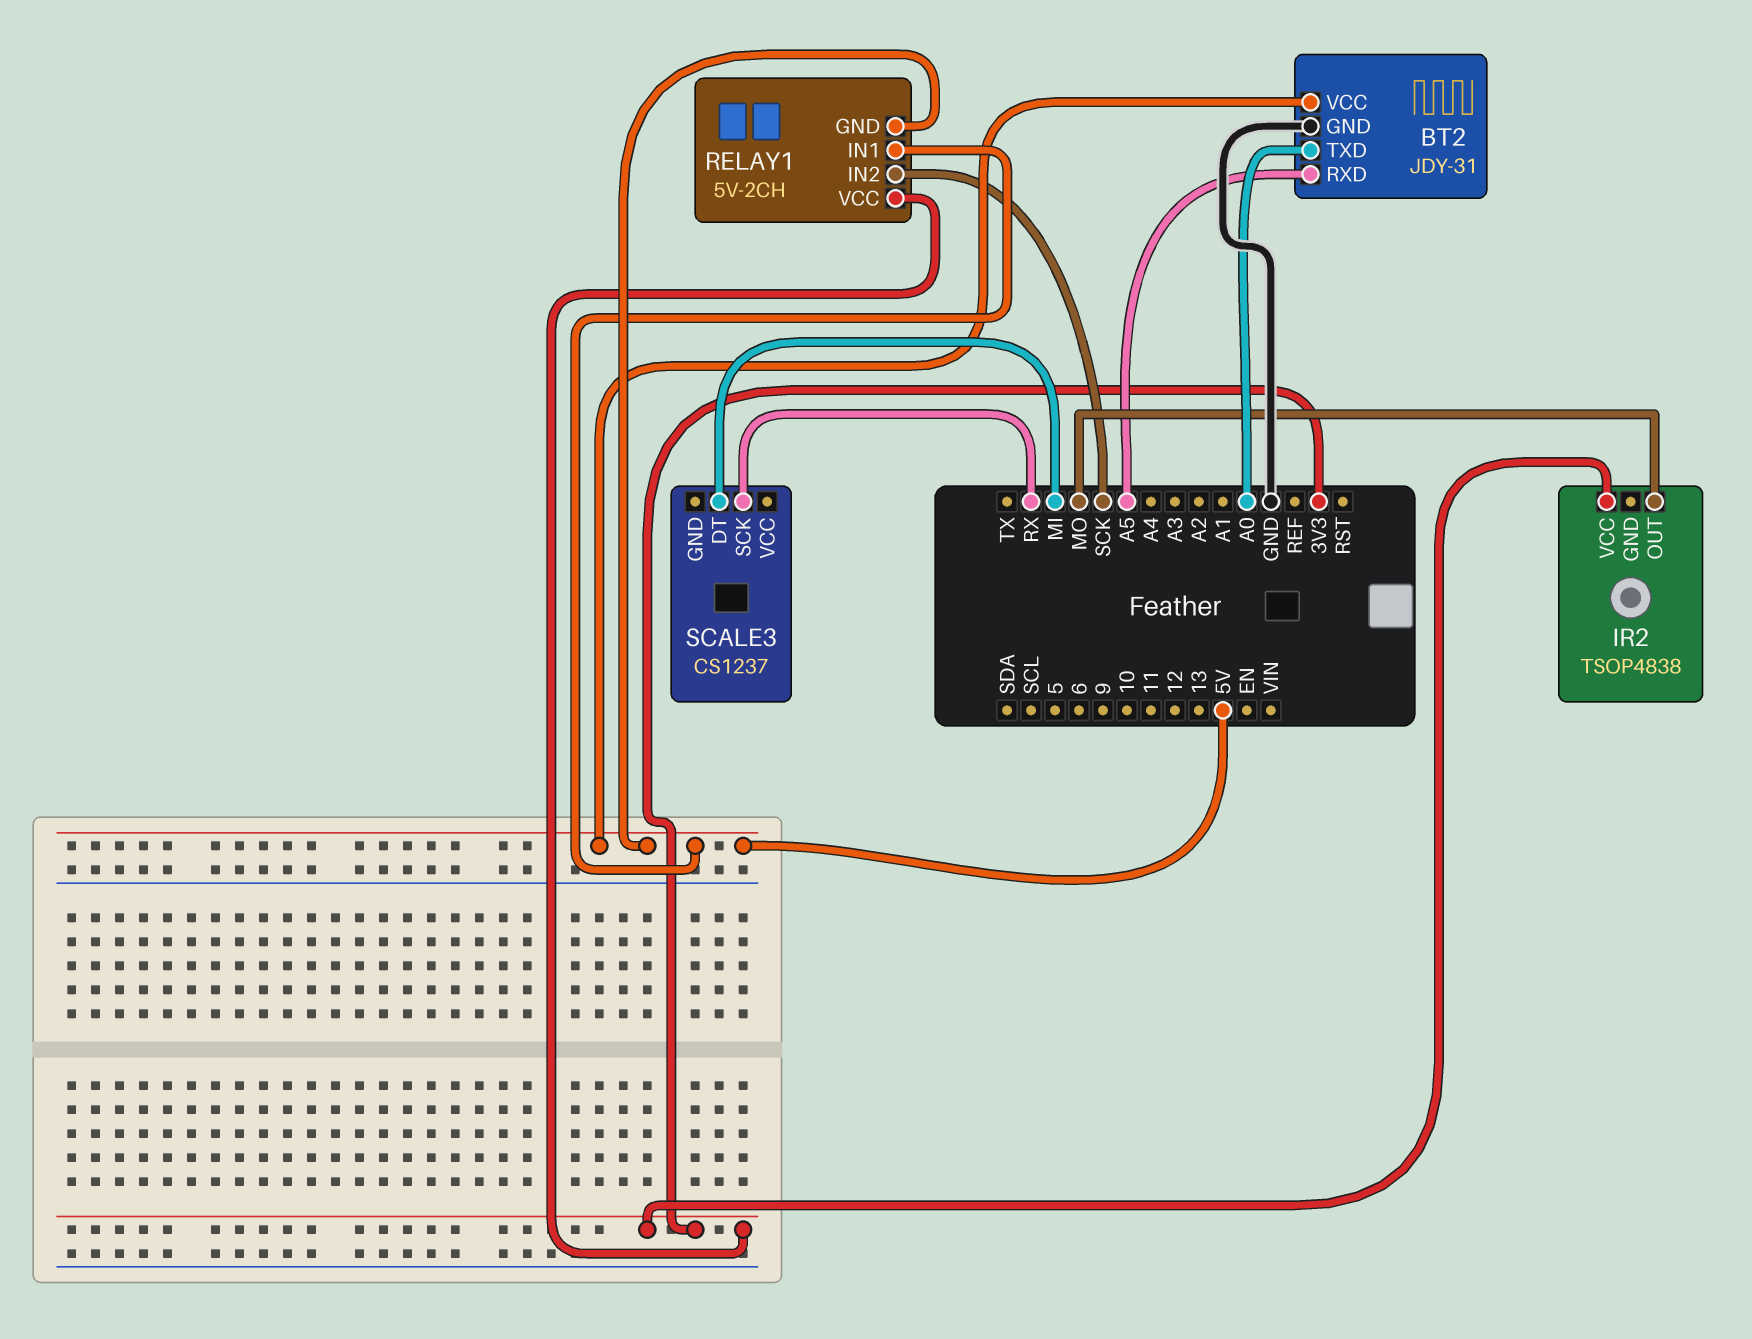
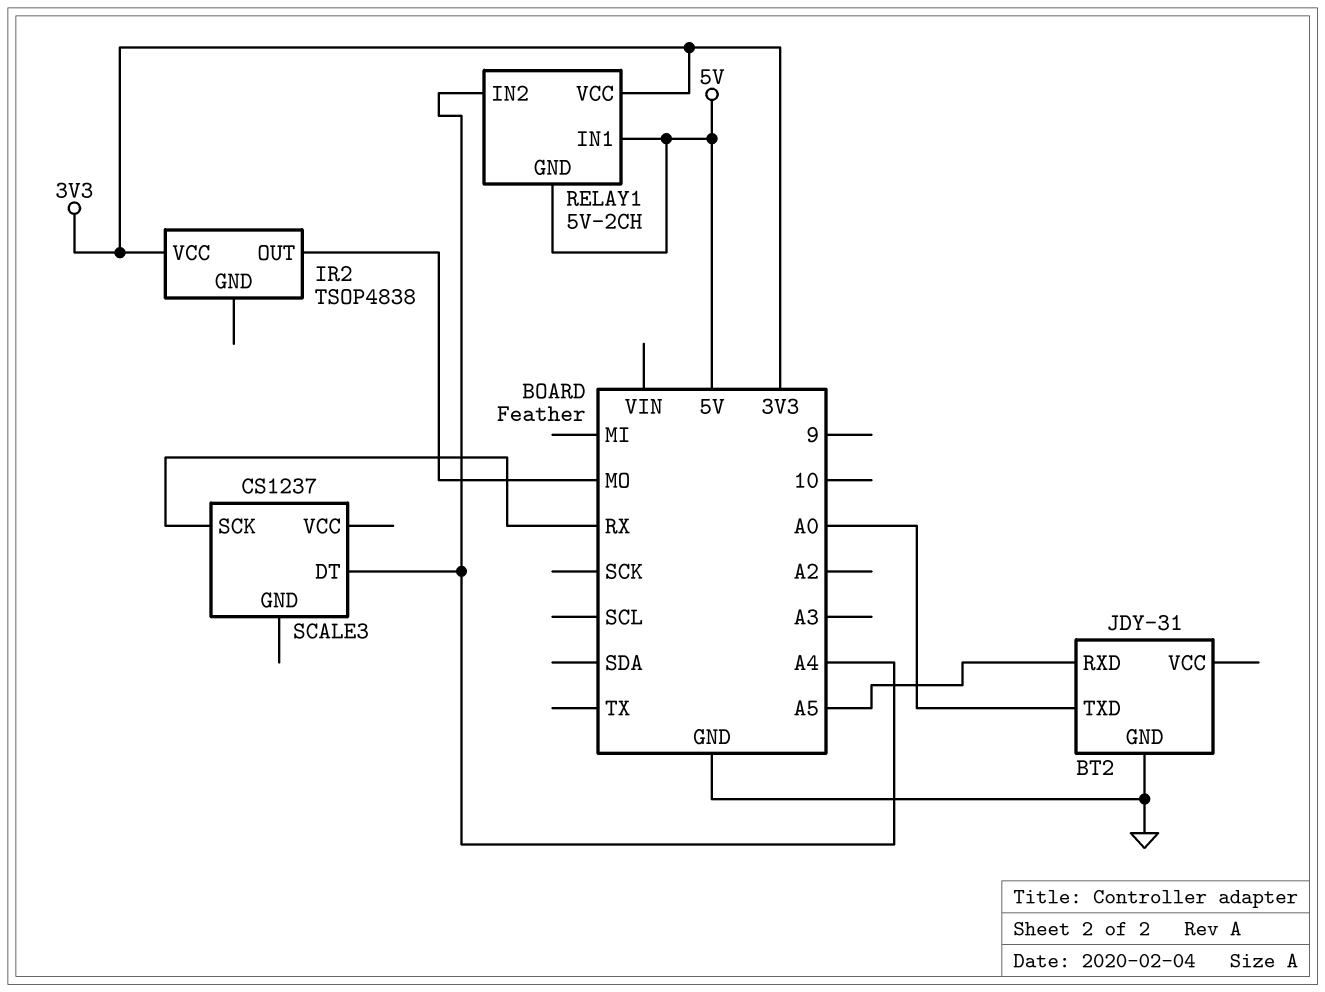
BT2 pin VCC: 5V -> none
RELAY1 pin IN2: SCK -> A4
SCALE3 pin DT: MI -> A4

